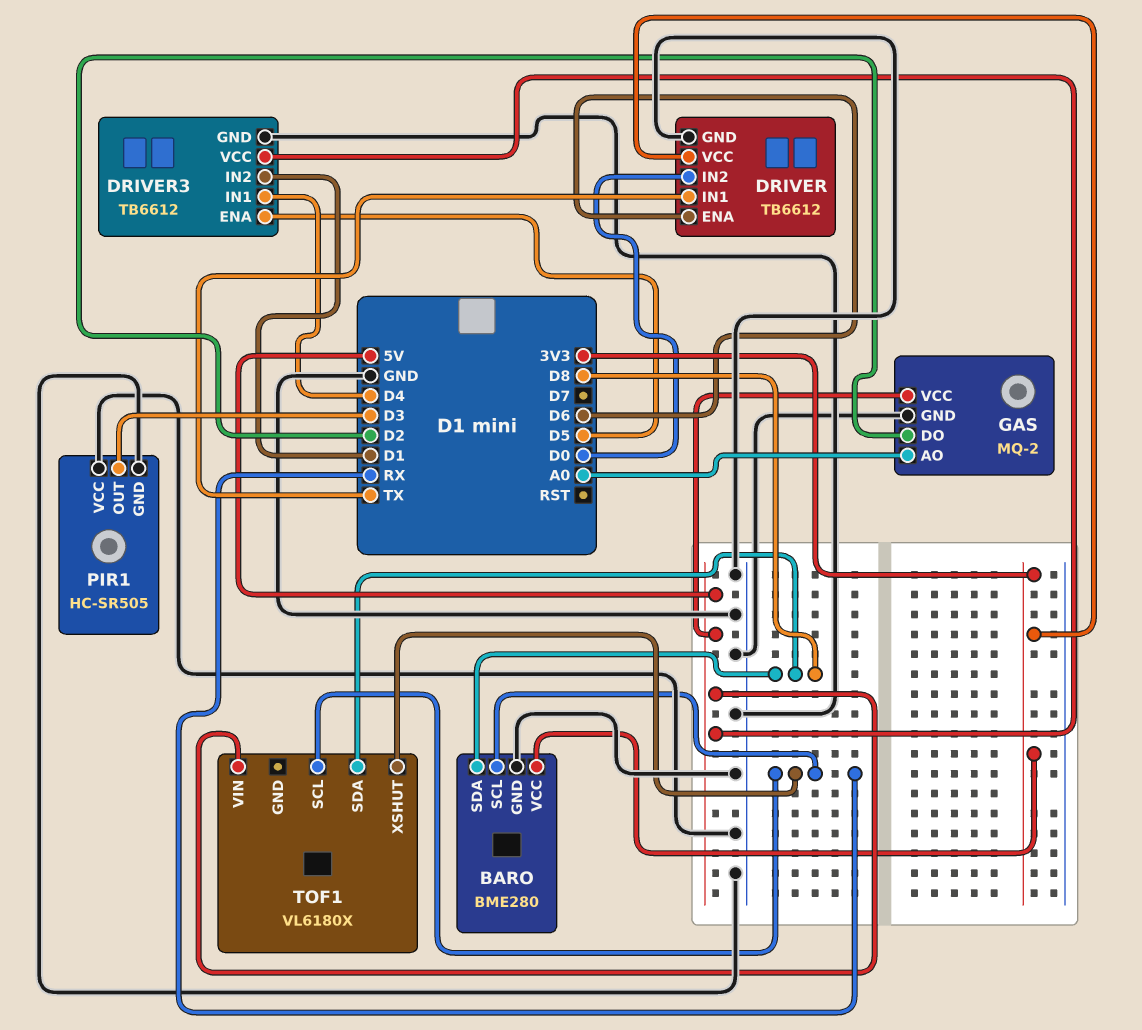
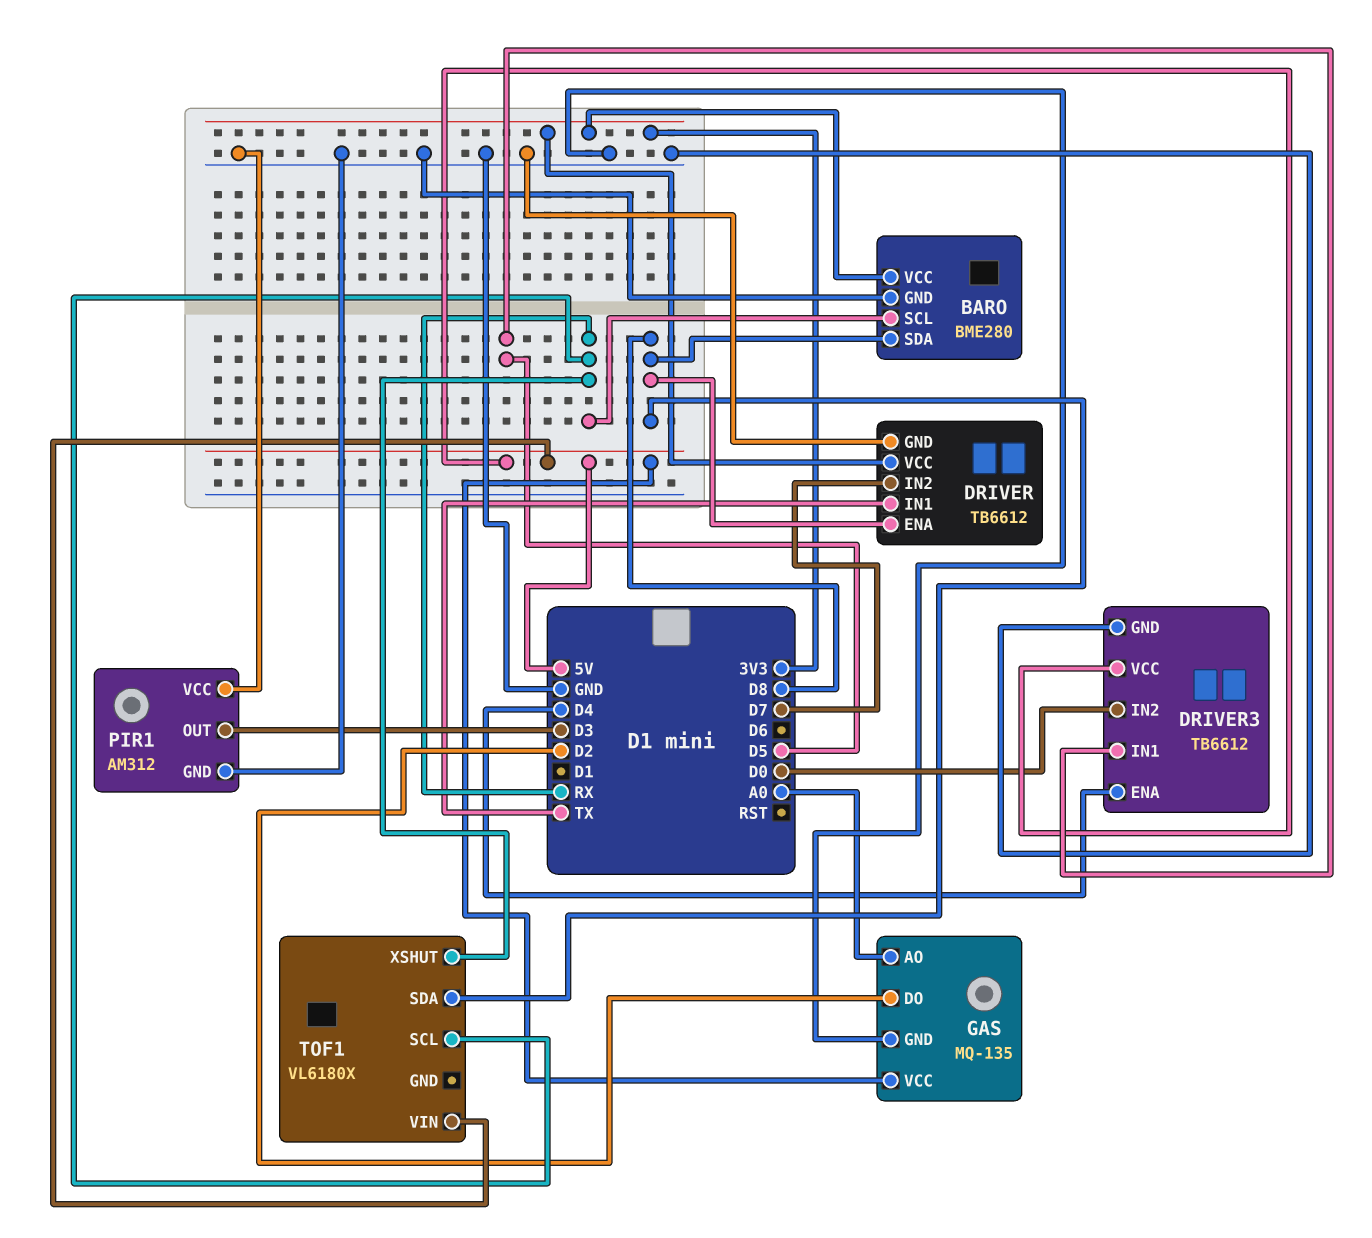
DRIVER pin ENA: D6 -> D8
DRIVER pin IN2: D0 -> D7
DRIVER3 pin ENA: D5 -> D4
DRIVER3 pin IN1: D4 -> D5
DRIVER3 pin IN2: D1 -> D0
GAS: MQ-2 -> MQ-135
PIR1: HC-SR505 -> AM312

